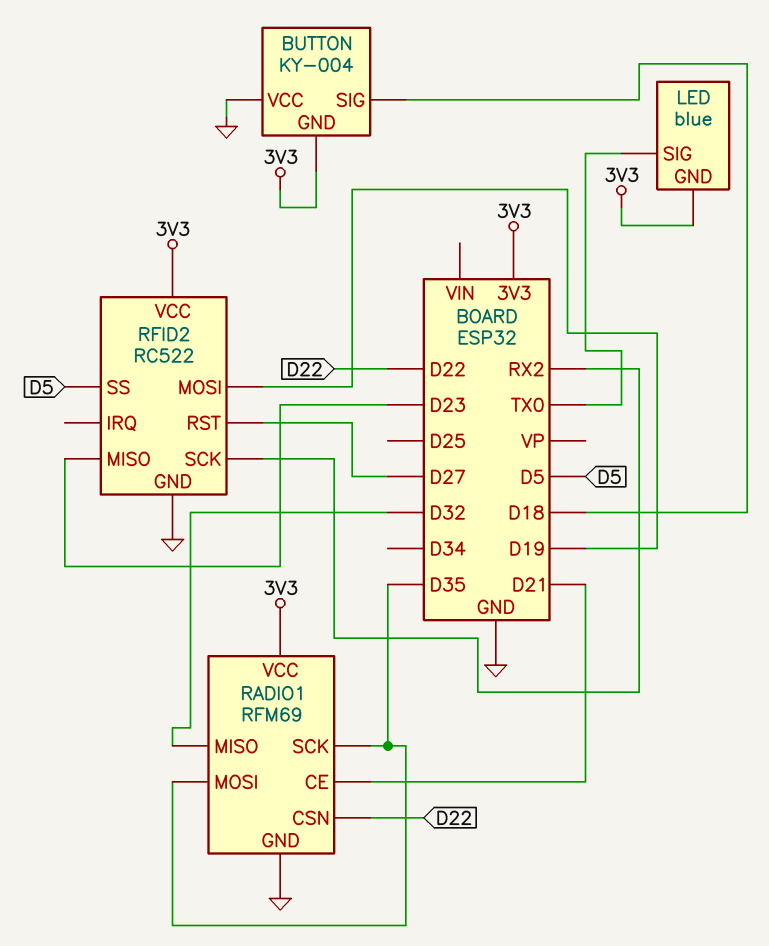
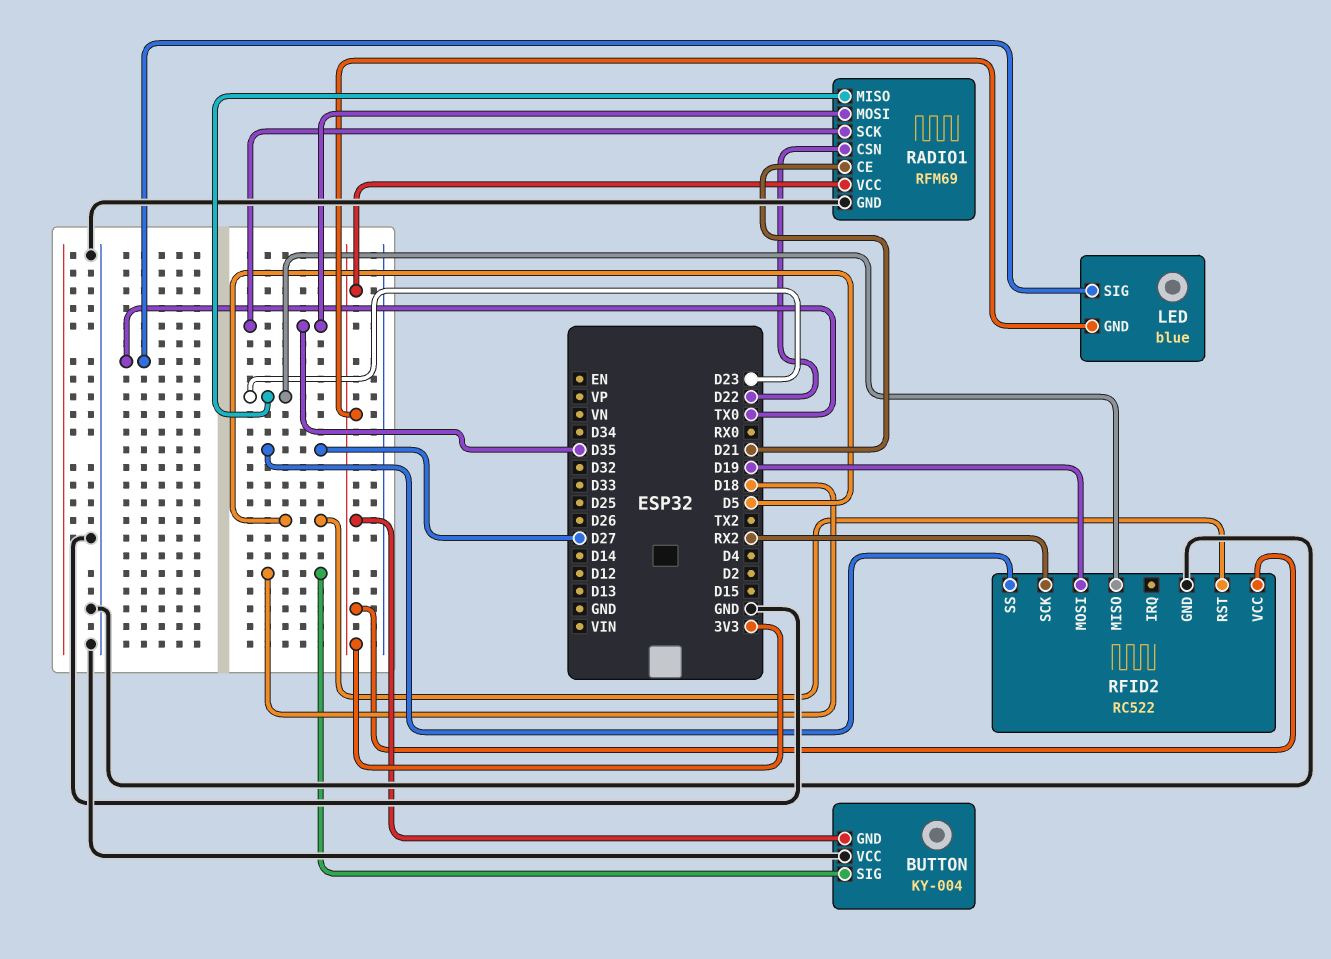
RADIO1 pin MISO: D32 -> D23
RFID2 pin RST: D27 -> D5
RFID2 pin SS: D5 -> D27

